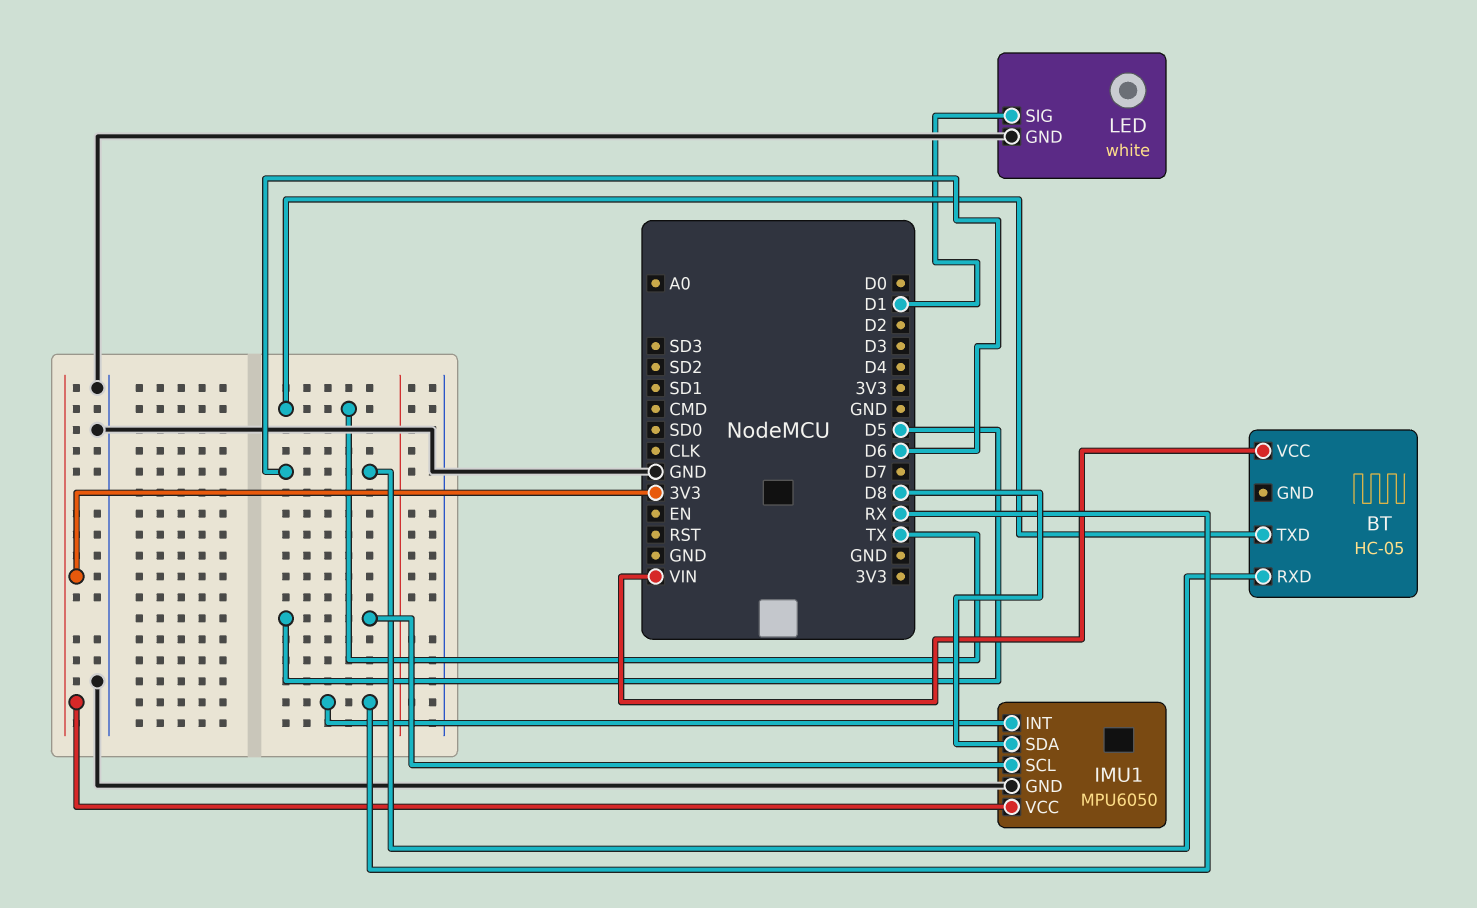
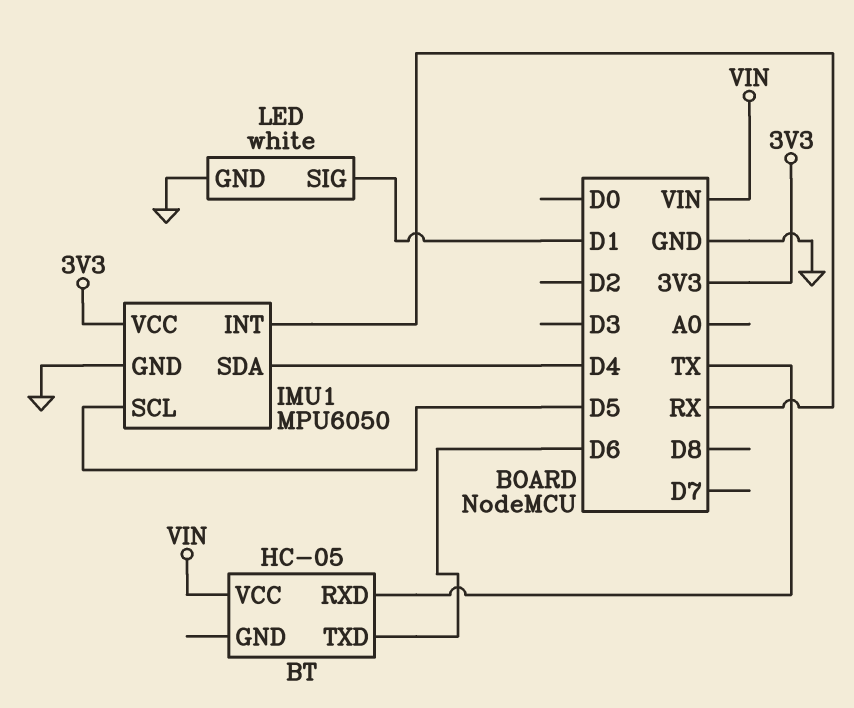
BT pin RXD: D6 -> TX
BT pin TXD: TX -> D6
IMU1 pin SDA: D8 -> D4

